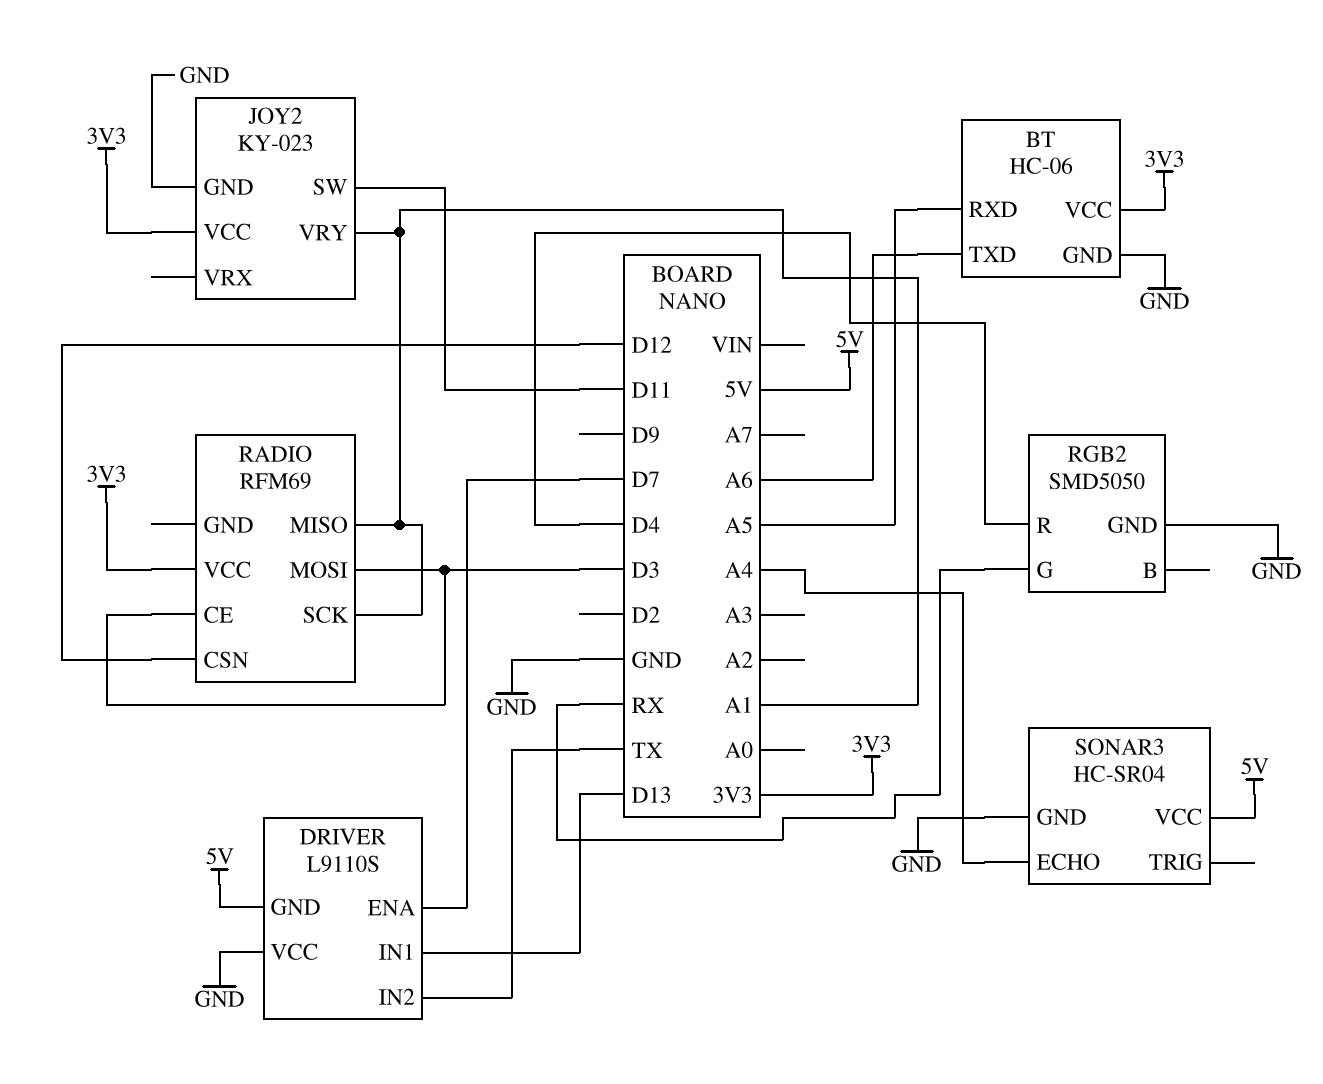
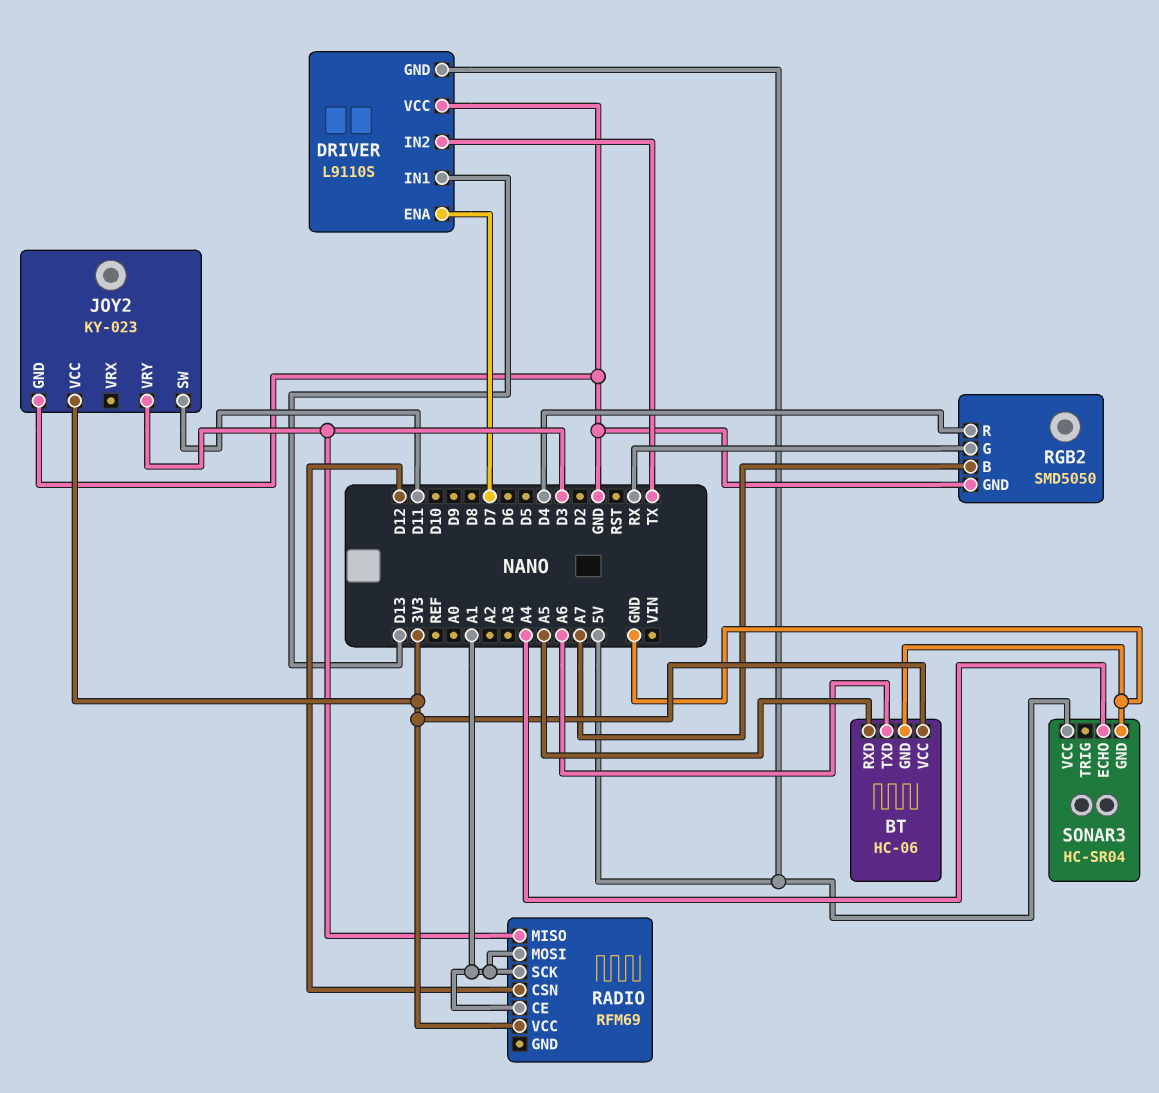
JOY2 pin VRY: A1 -> D3
RADIO pin CE: D3 -> A1
RADIO pin MISO: A1 -> D3
RADIO pin MOSI: D3 -> A1
RGB2 pin B: none -> A7

